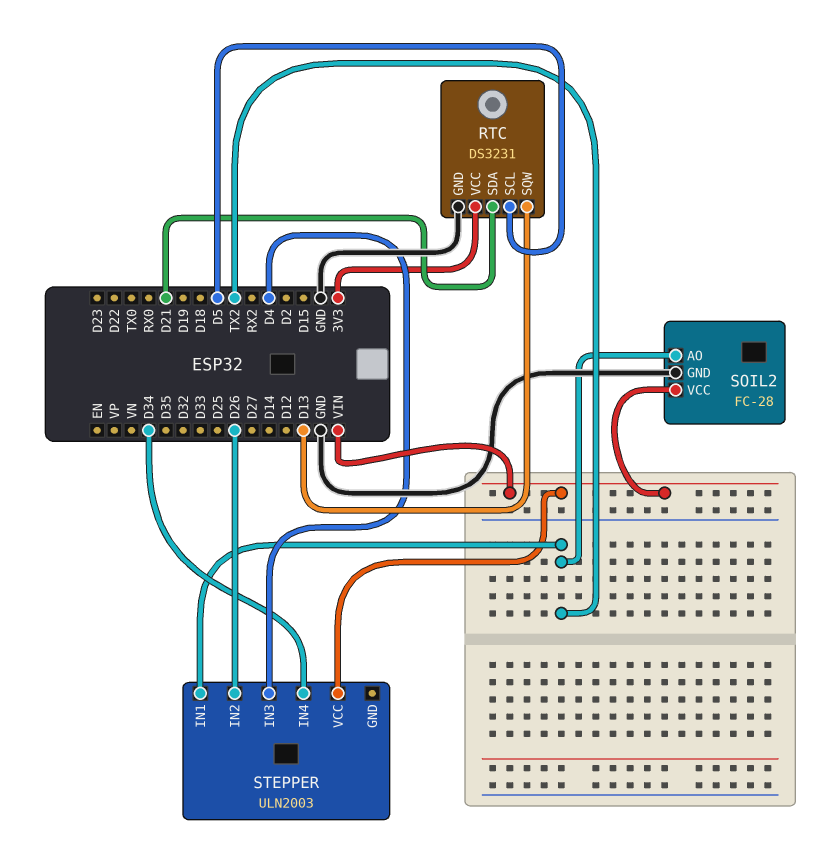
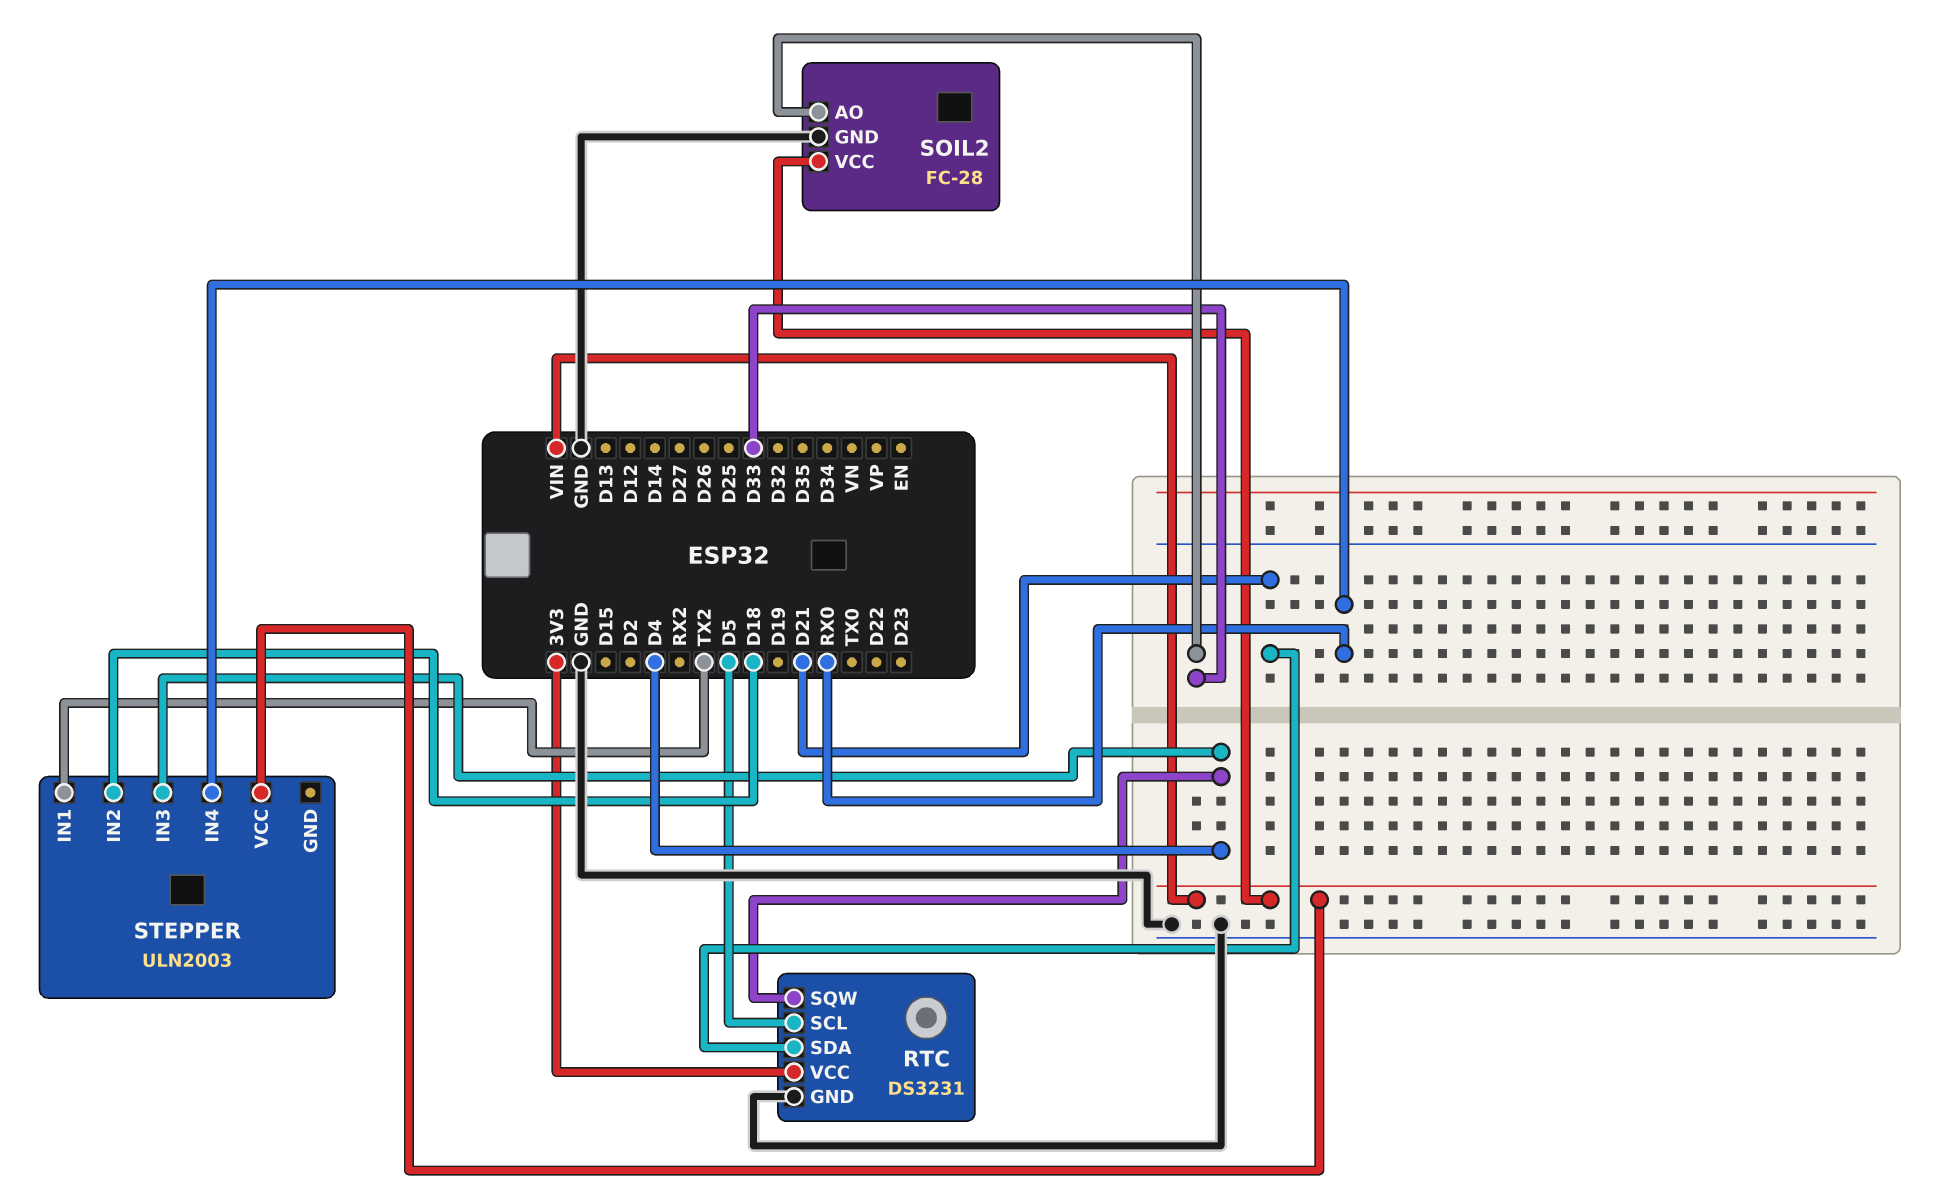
RTC pin SQW: D13 -> D4
SOIL2 pin AO: TX2 -> D33
STEPPER pin IN2: D26 -> D18
STEPPER pin IN4: D34 -> RX0

